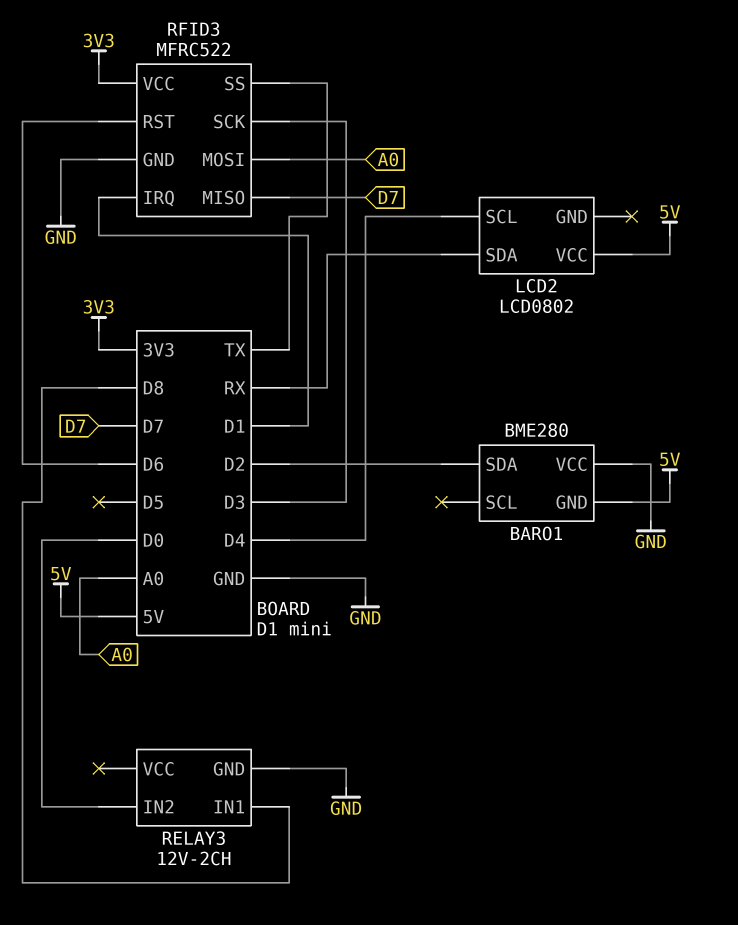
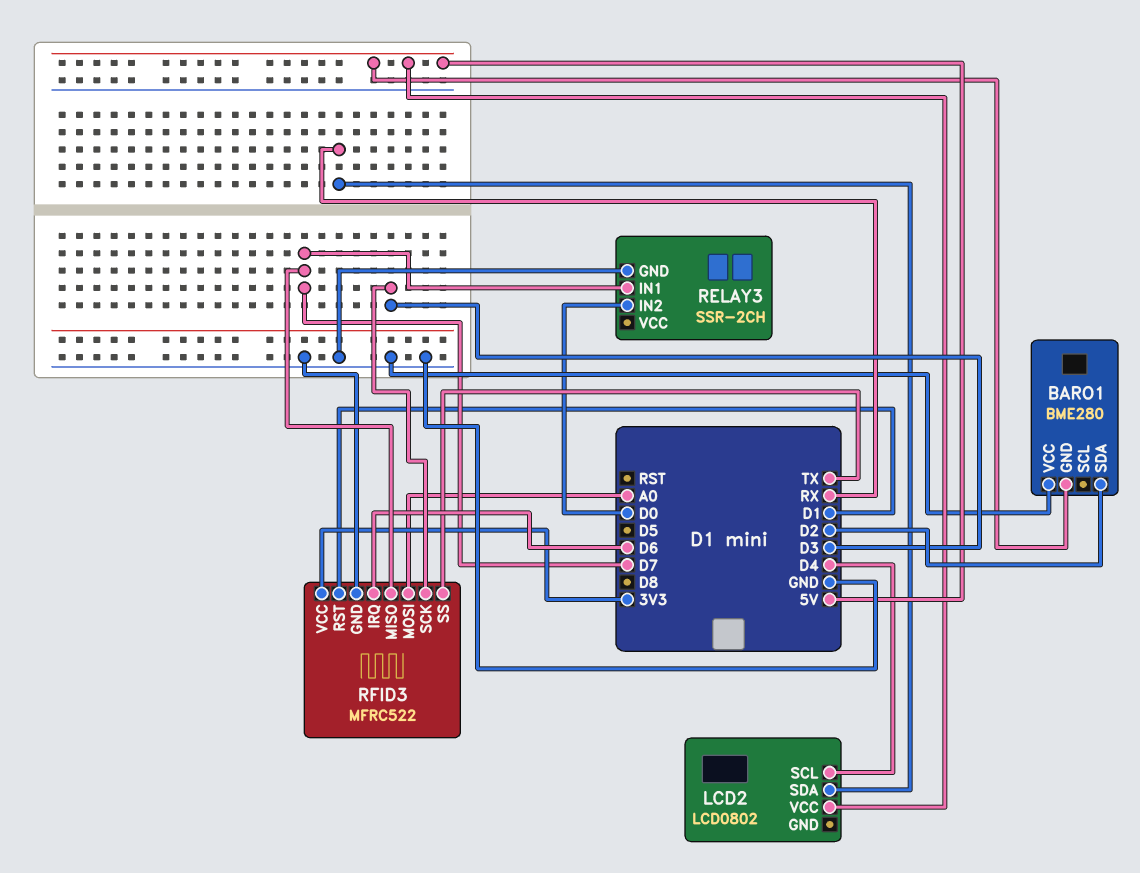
RELAY3: 12V-2CH -> SSR-2CH
RELAY3 pin IN1: D8 -> D7
RFID3 pin IRQ: D1 -> D6
RFID3 pin RST: D6 -> D1

